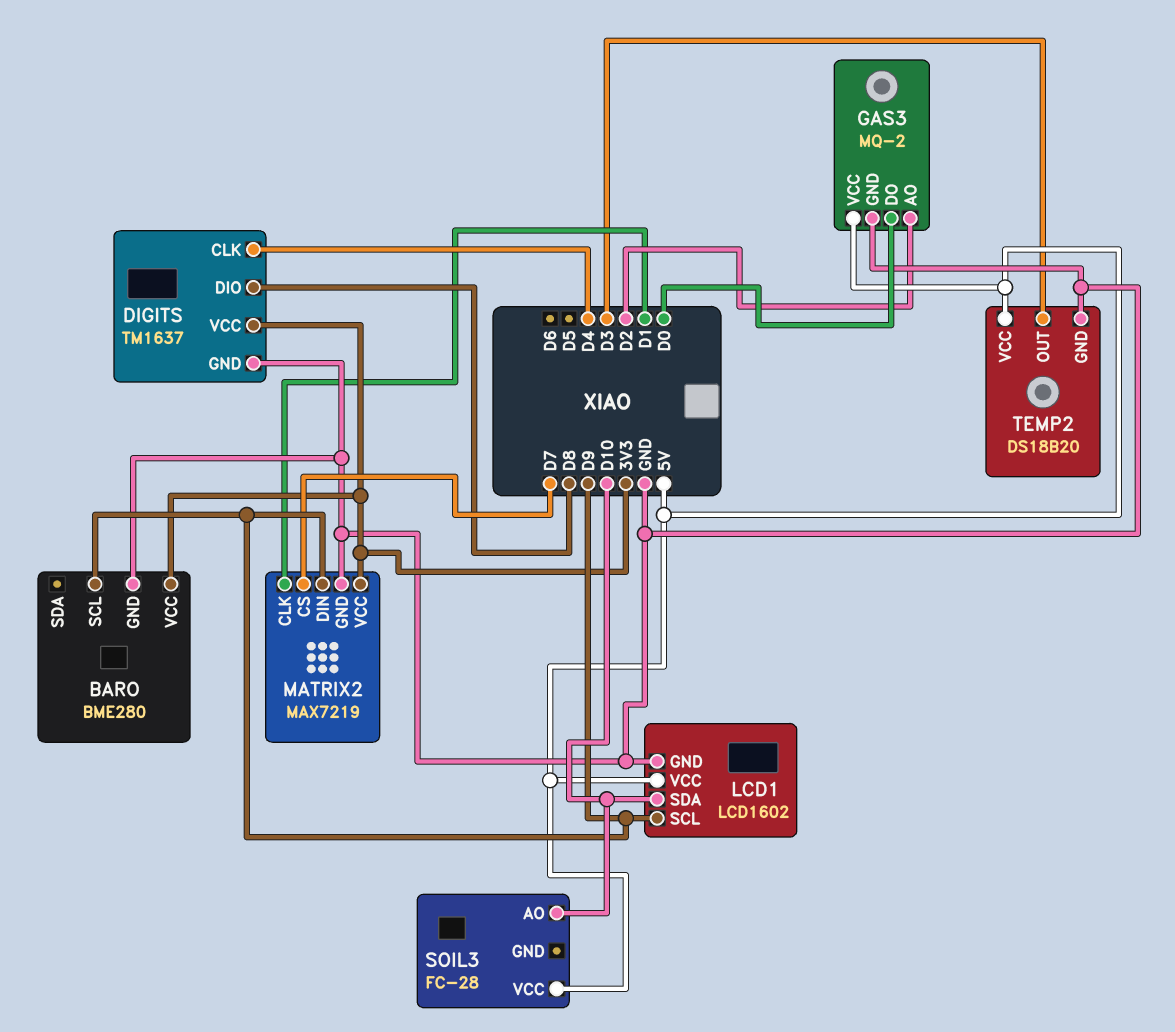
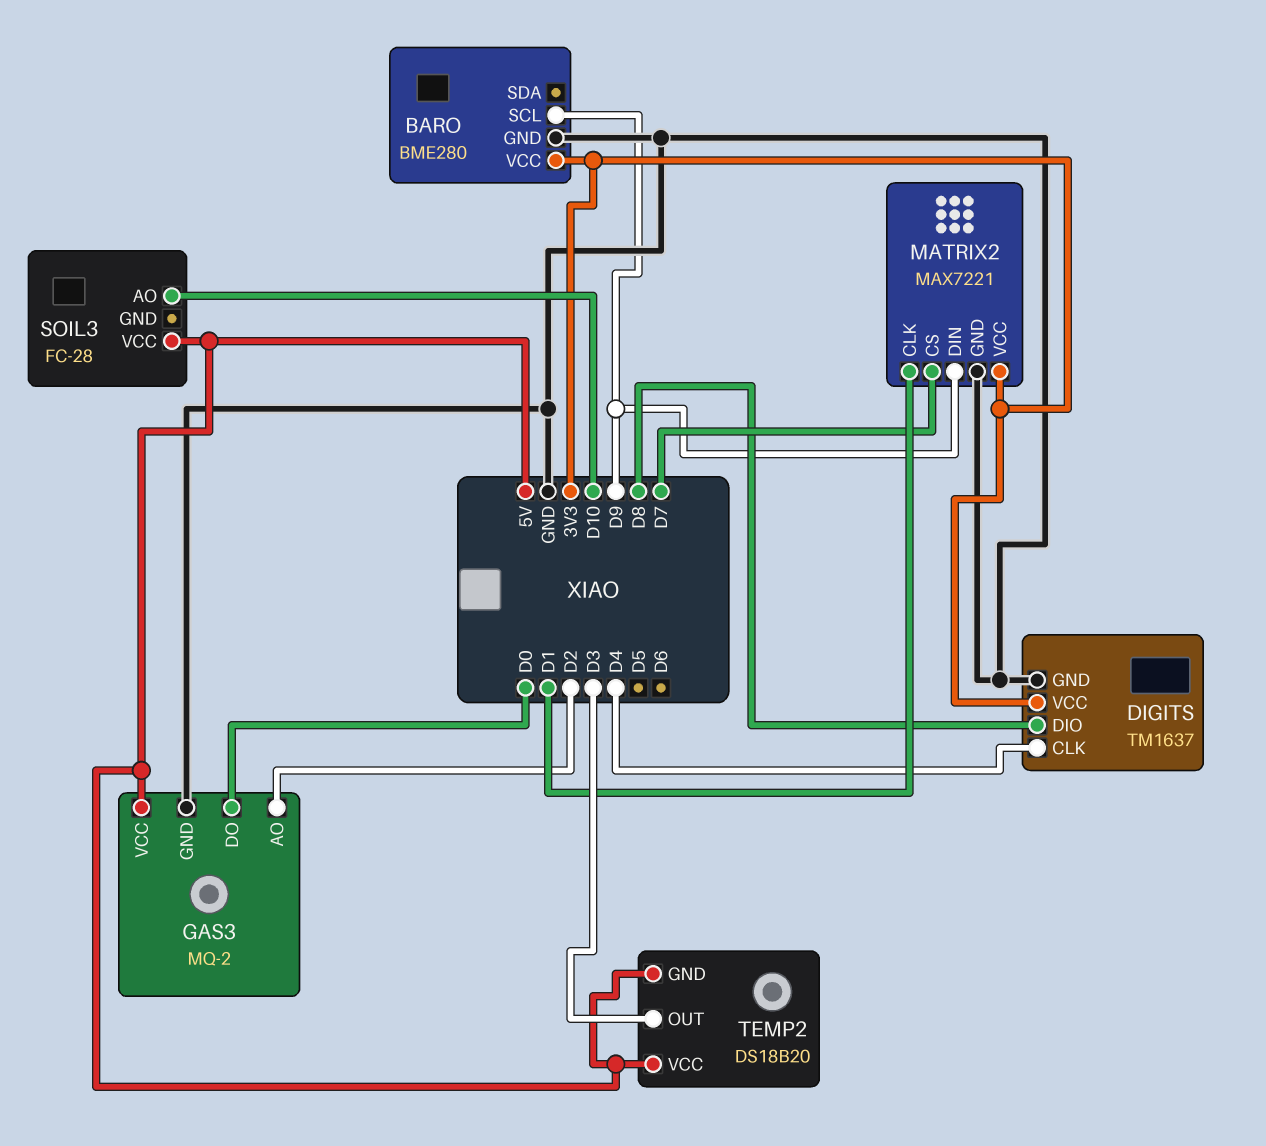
LCD1: LCD1602 -> none
LCD1 pin GND: GND -> none
LCD1 pin SCL: D9 -> none
LCD1 pin SDA: D10 -> none
LCD1 pin VCC: 5V -> none
MATRIX2: MAX7219 -> MAX7221
TEMP2 pin GND: GND -> 5V

